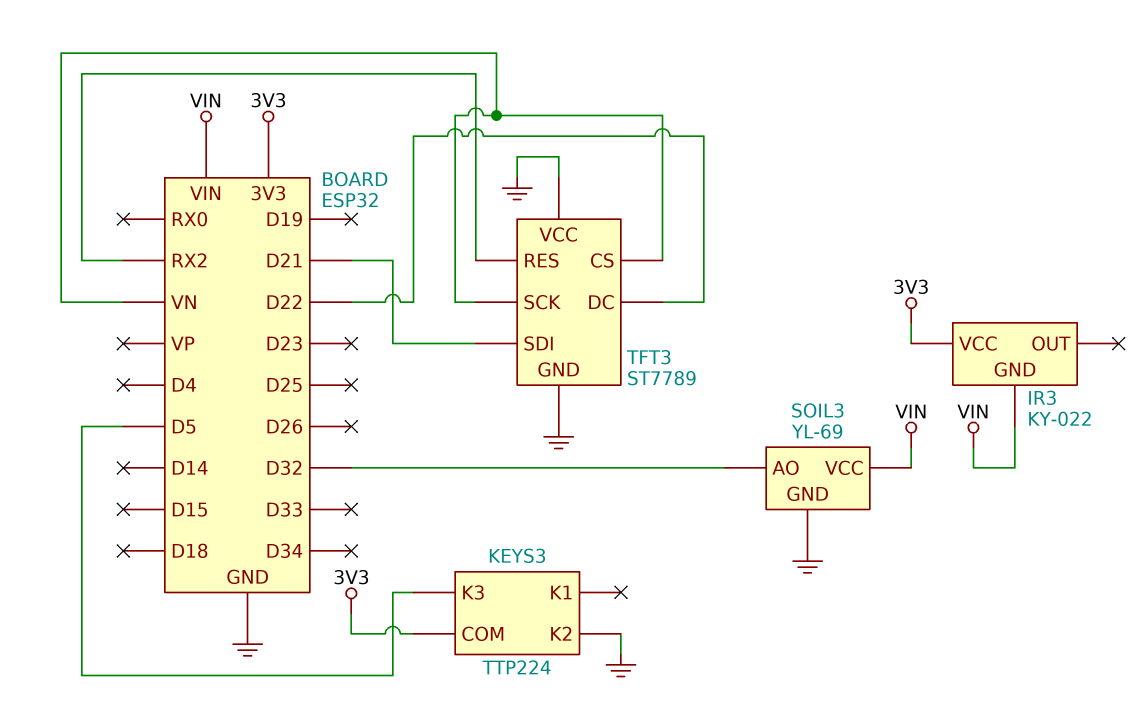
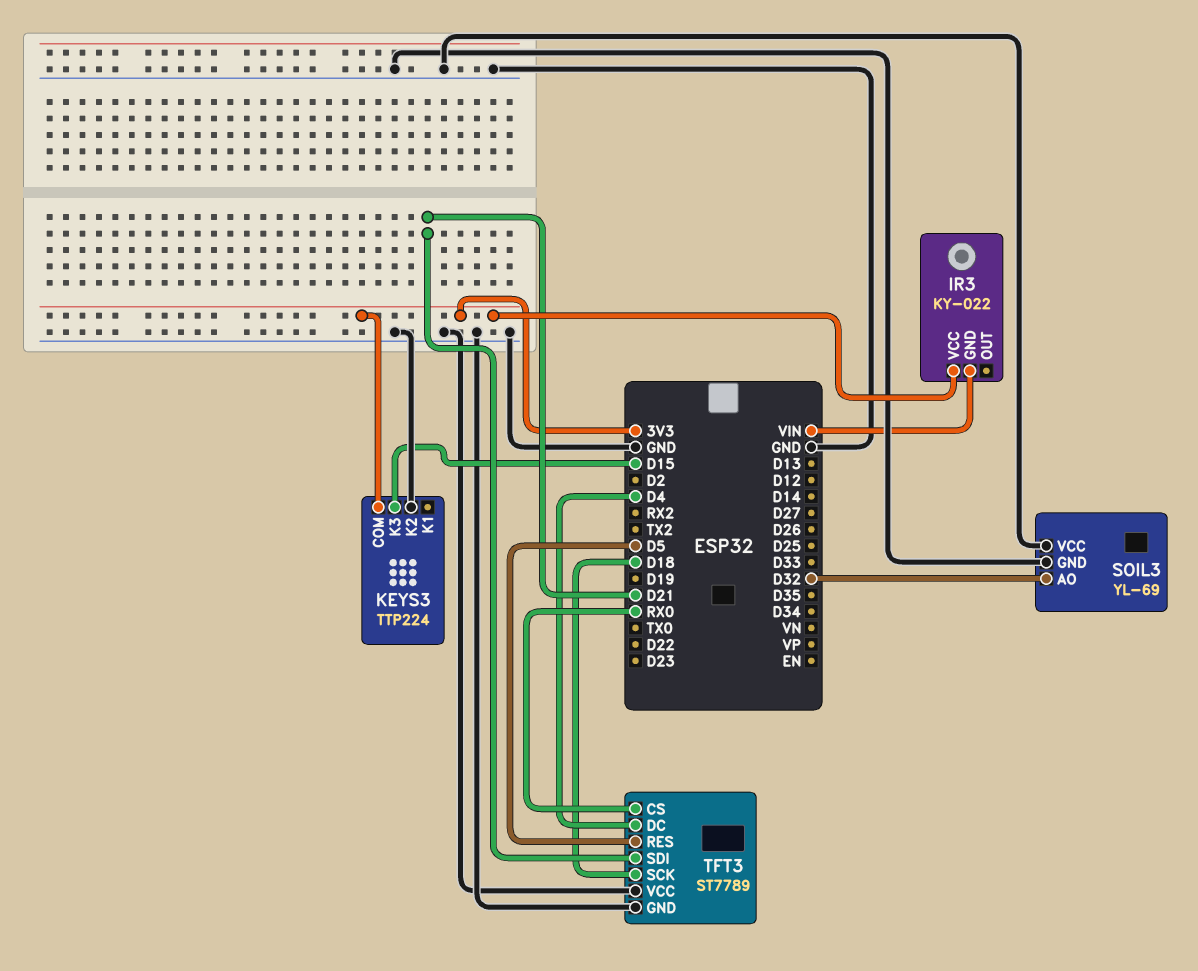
KEYS3 pin K3: D5 -> D15
SOIL3 pin VCC: VIN -> GND
TFT3 pin CS: VN -> RX0
TFT3 pin DC: D22 -> D4
TFT3 pin RES: RX2 -> D5
TFT3 pin SCK: VN -> D18

